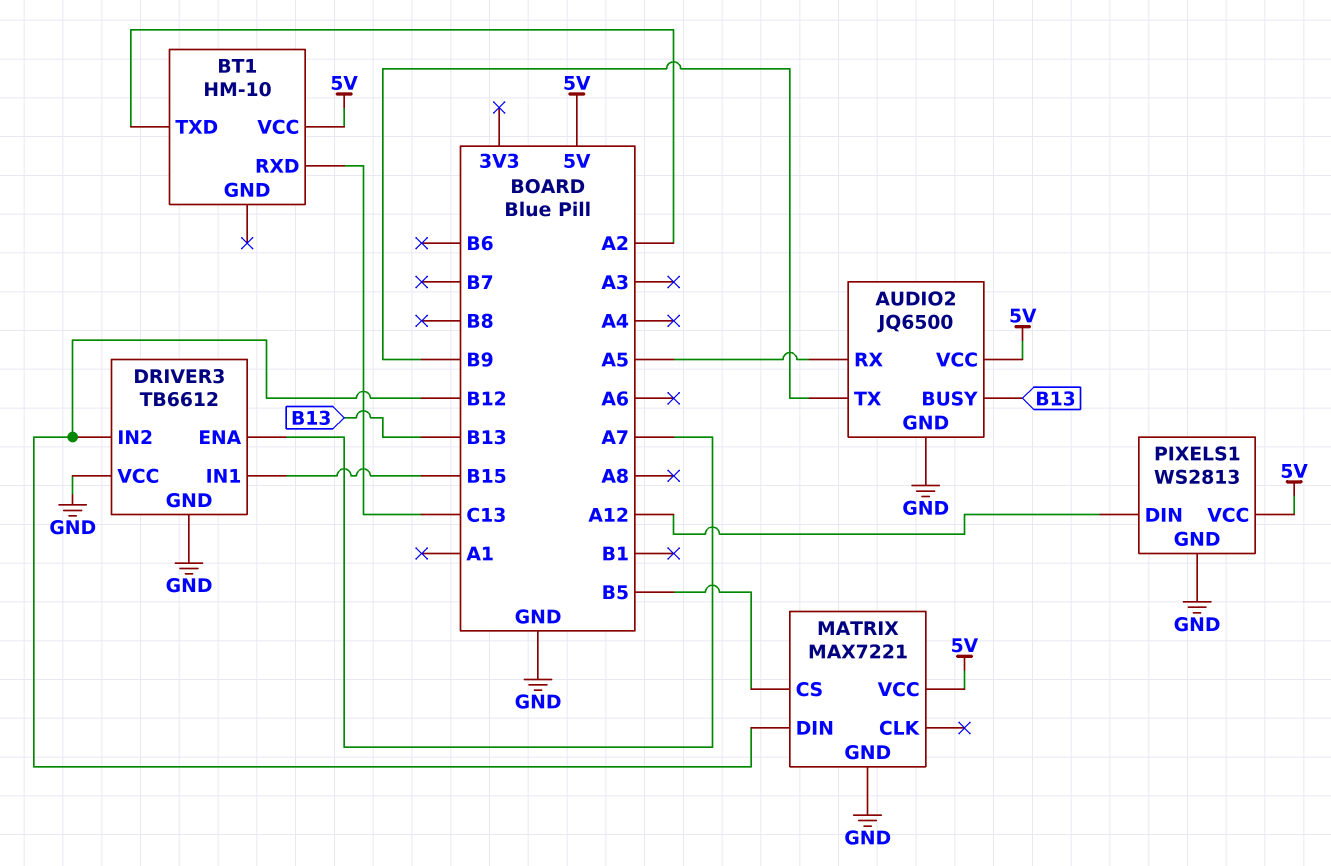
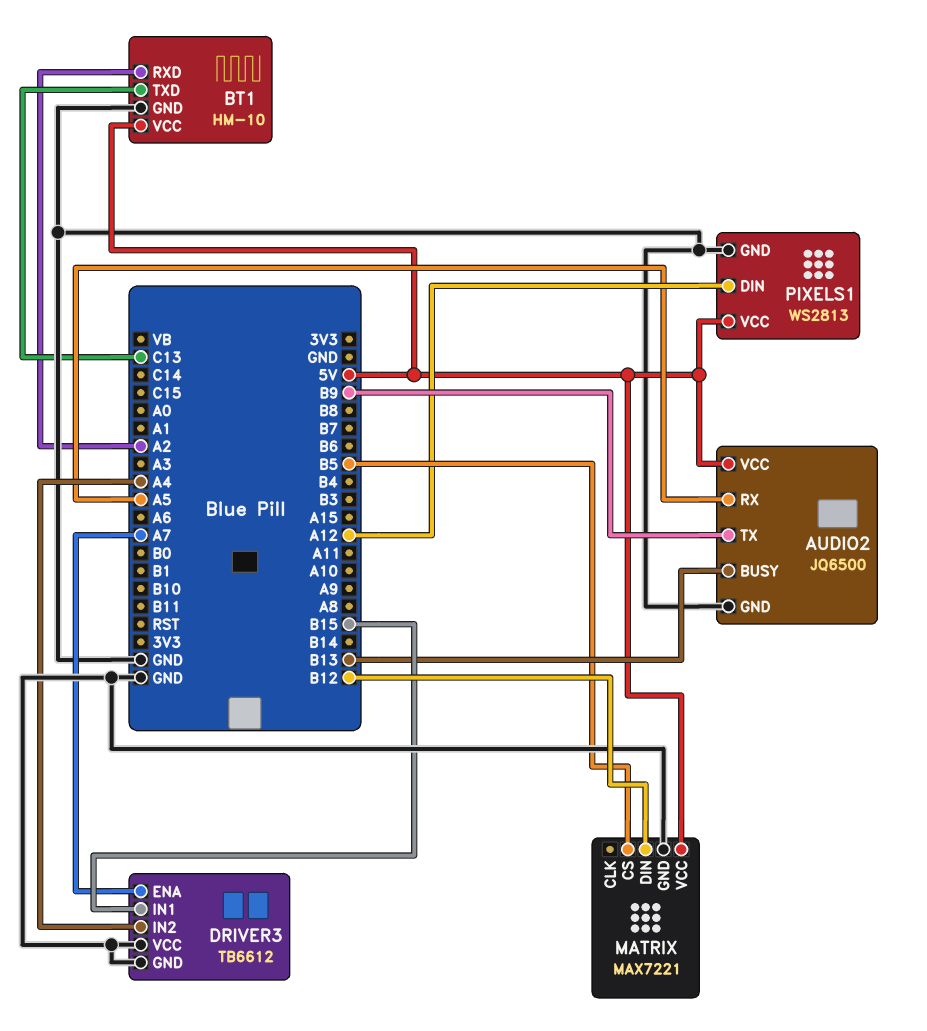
BT1 pin GND: none -> GND
BT1 pin RXD: C13 -> A2
BT1 pin TXD: A2 -> C13
DRIVER3 pin IN2: B12 -> A4

